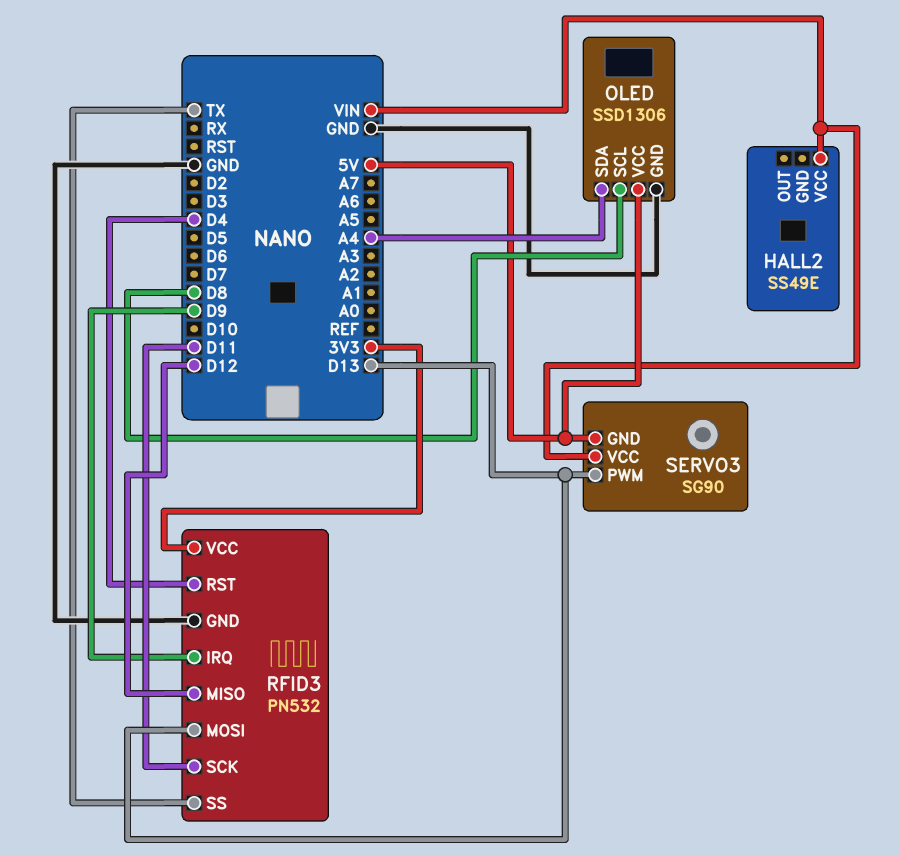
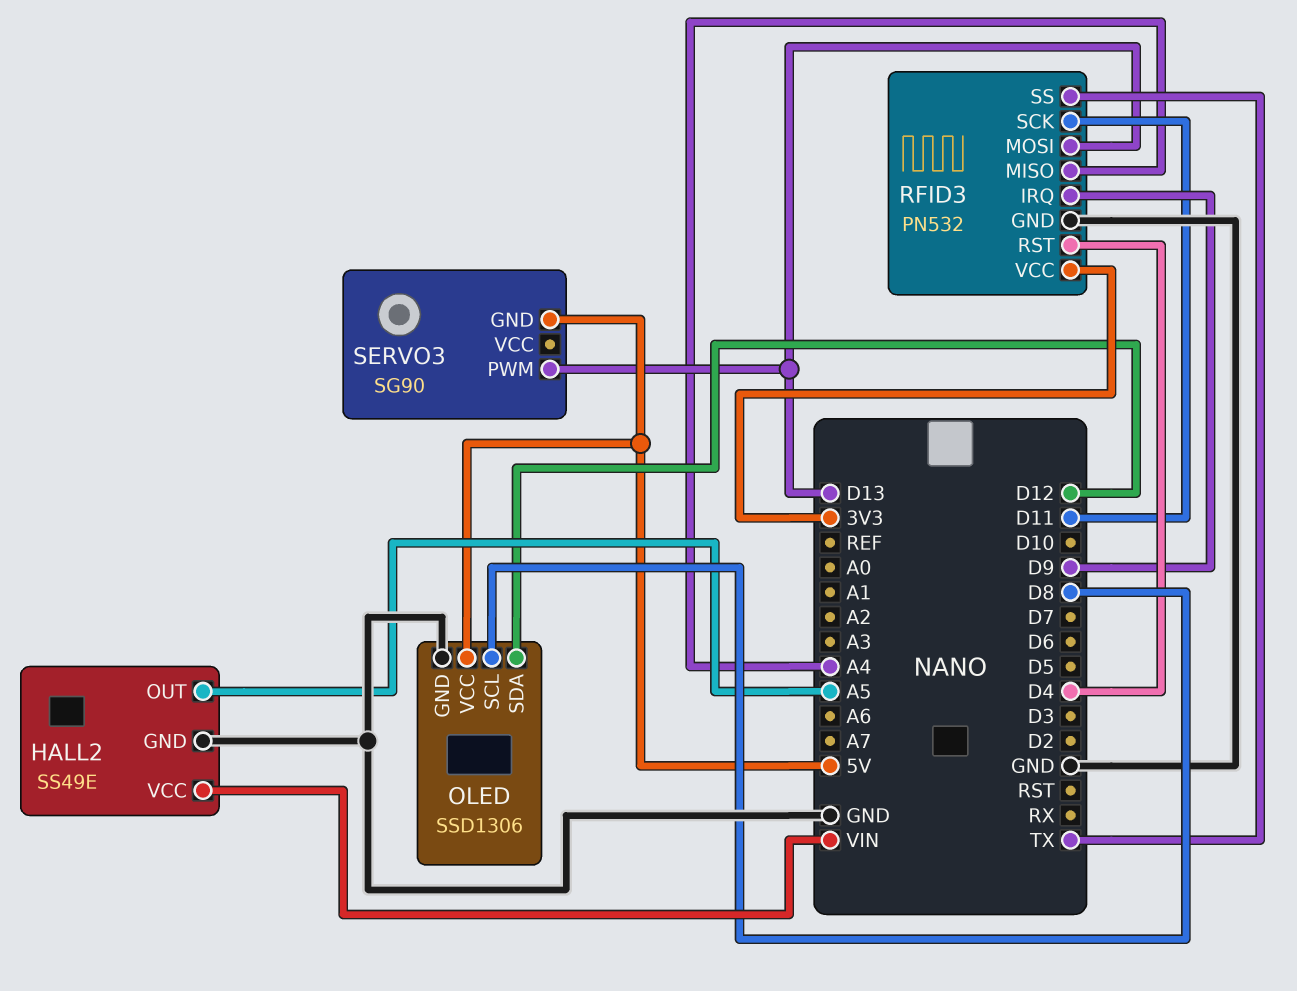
HALL2 pin GND: none -> GND
HALL2 pin OUT: none -> A5
OLED pin SDA: A4 -> D12
RFID3 pin MISO: D12 -> A4
SERVO3 pin VCC: VIN -> none

